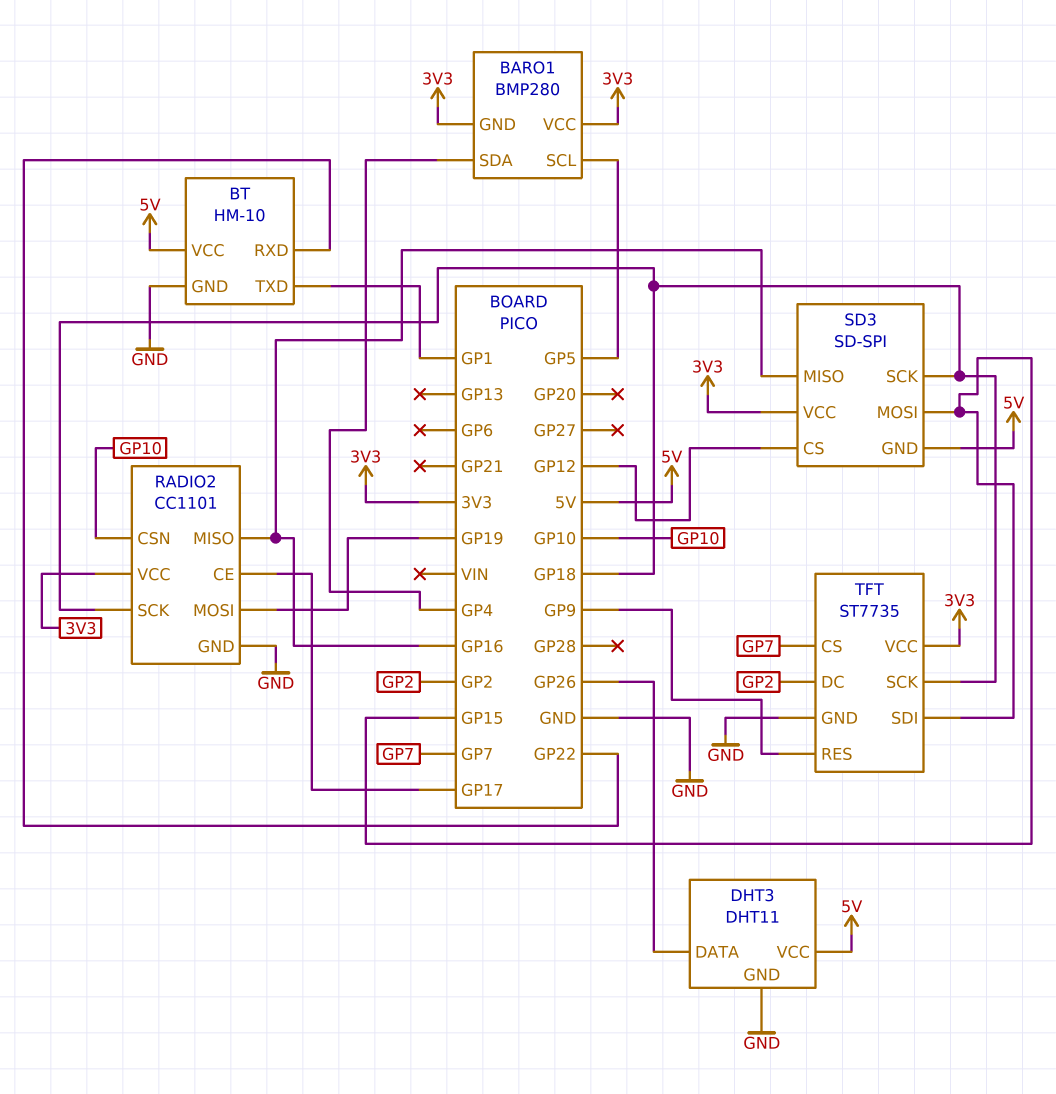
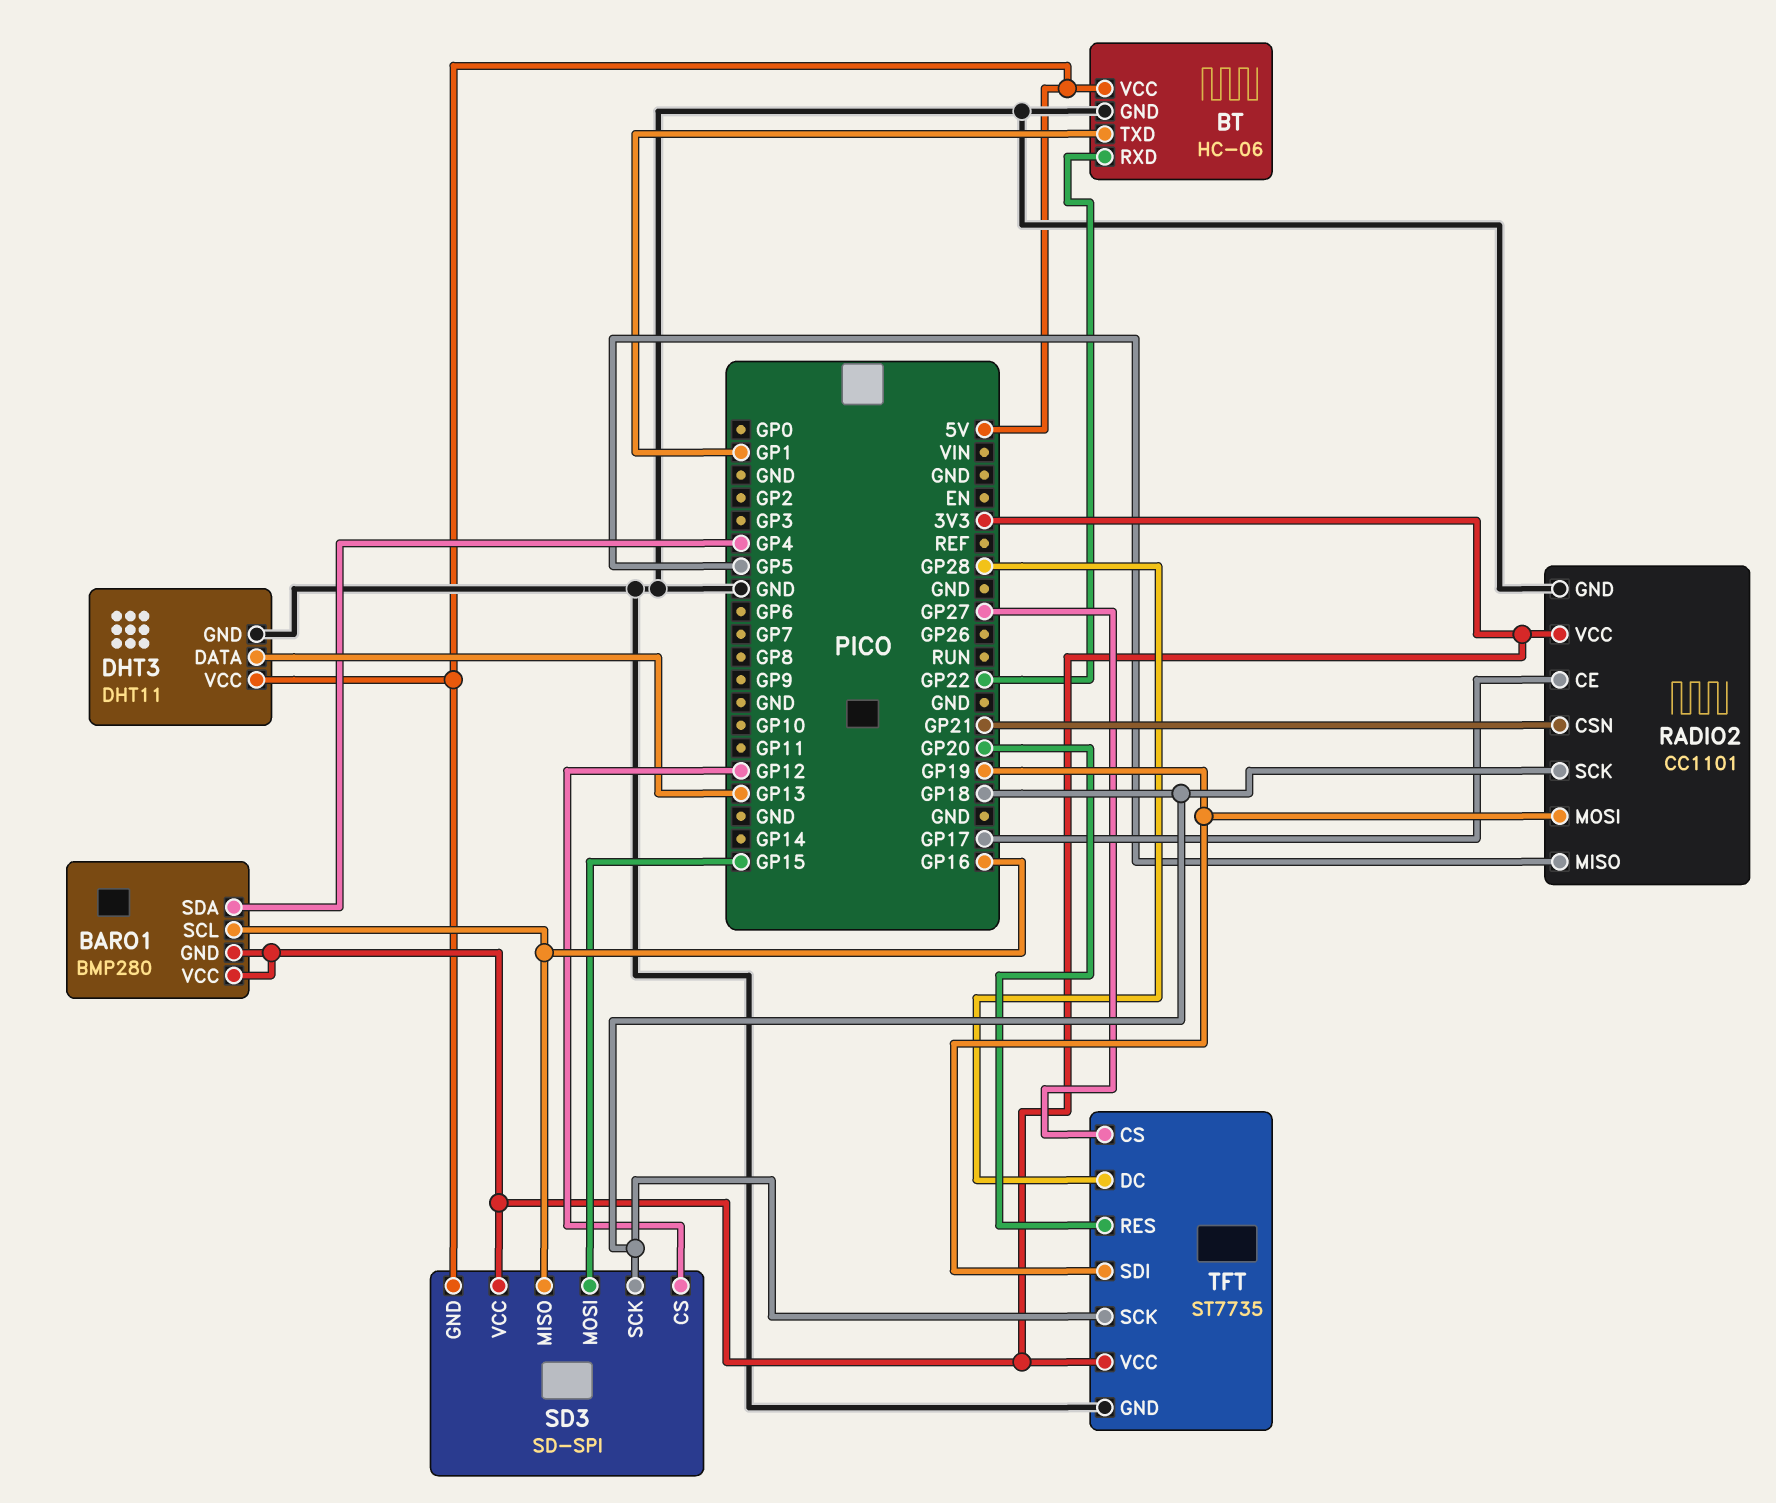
BARO1 pin SCL: GP5 -> GP16
BT: HM-10 -> HC-06
DHT3 pin DATA: GP26 -> GP13
RADIO2 pin CSN: GP10 -> GP21
RADIO2 pin MISO: GP16 -> GP5
TFT pin CS: GP7 -> GP27
TFT pin DC: GP2 -> GP28
TFT pin RES: GP9 -> GP20
TFT pin SDI: GP15 -> GP19

